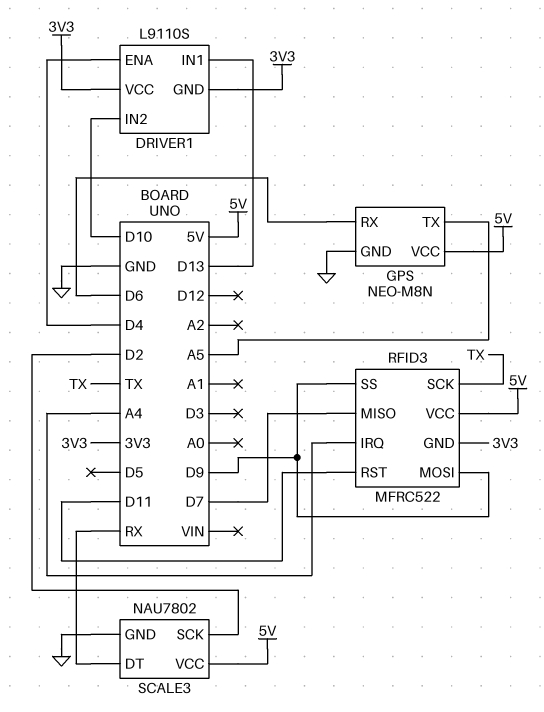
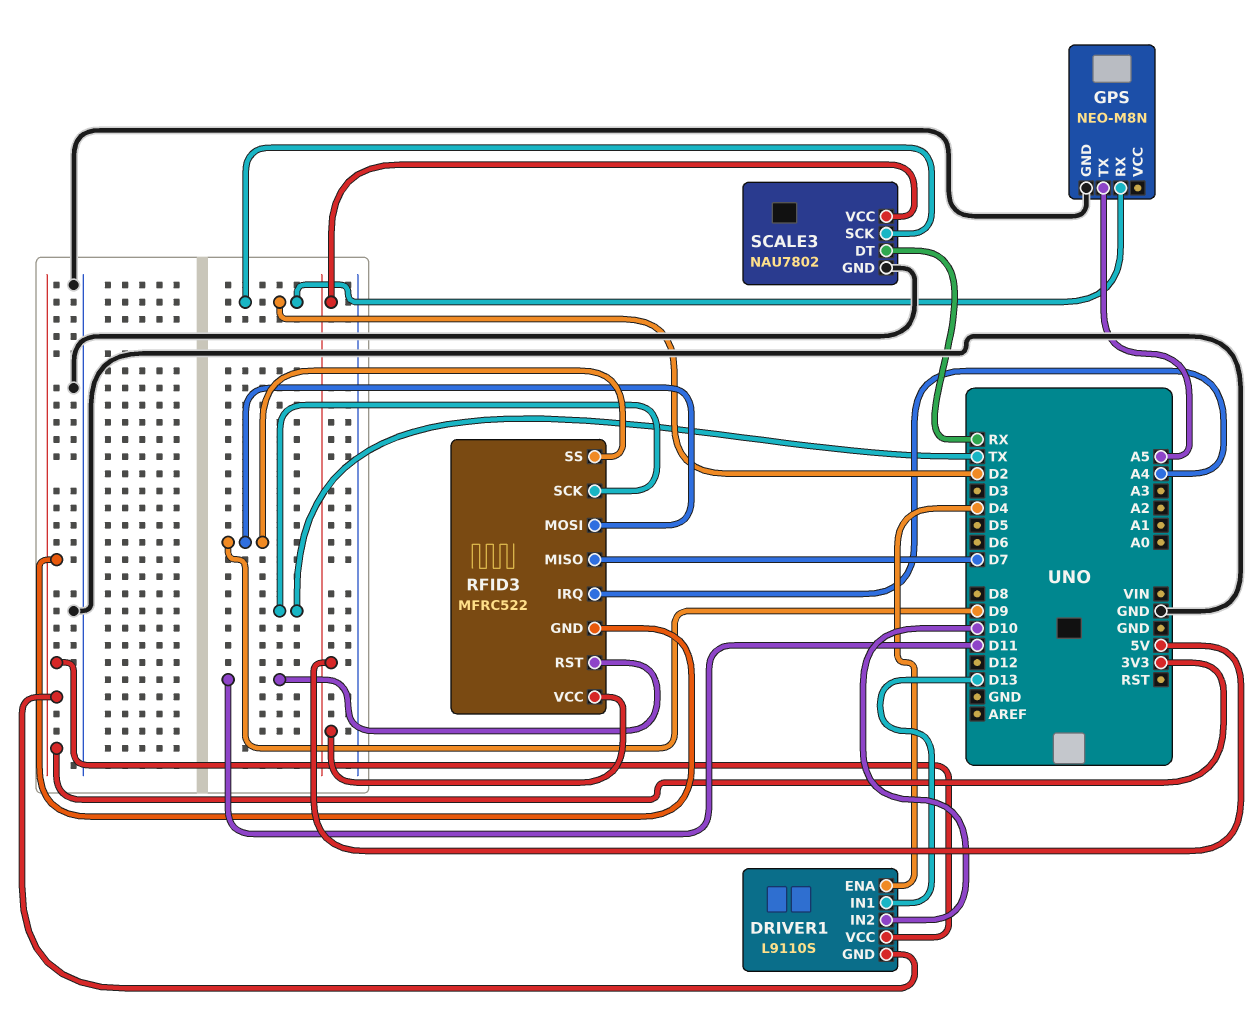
GPS pin RX: D6 -> D2
GPS pin VCC: 5V -> none

